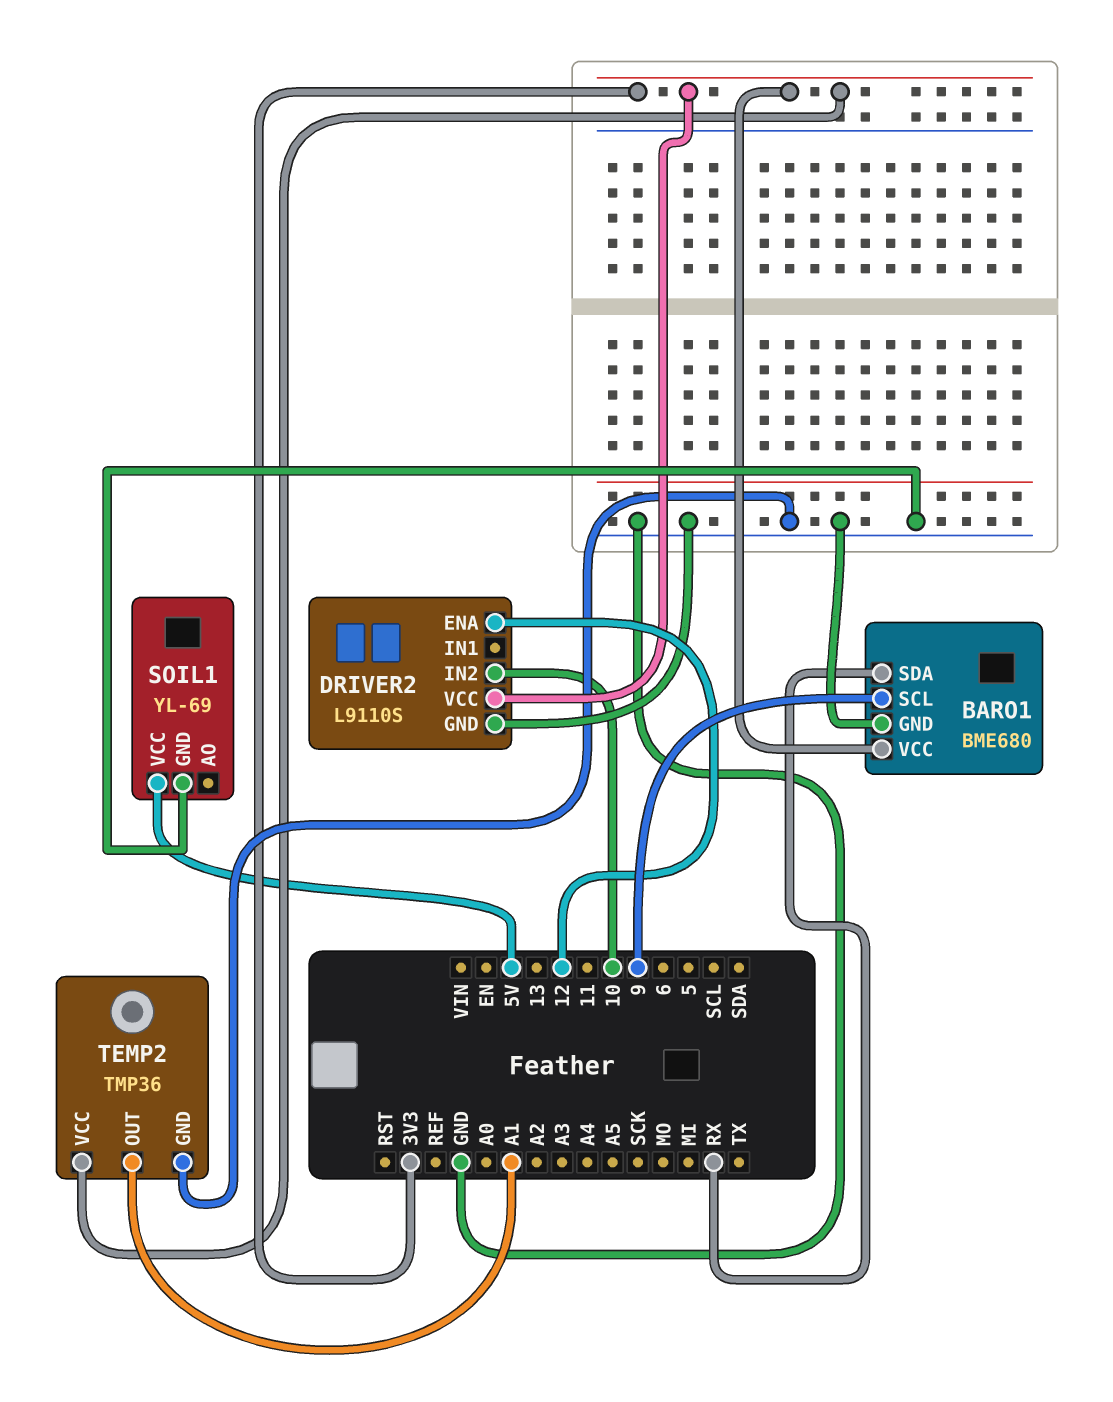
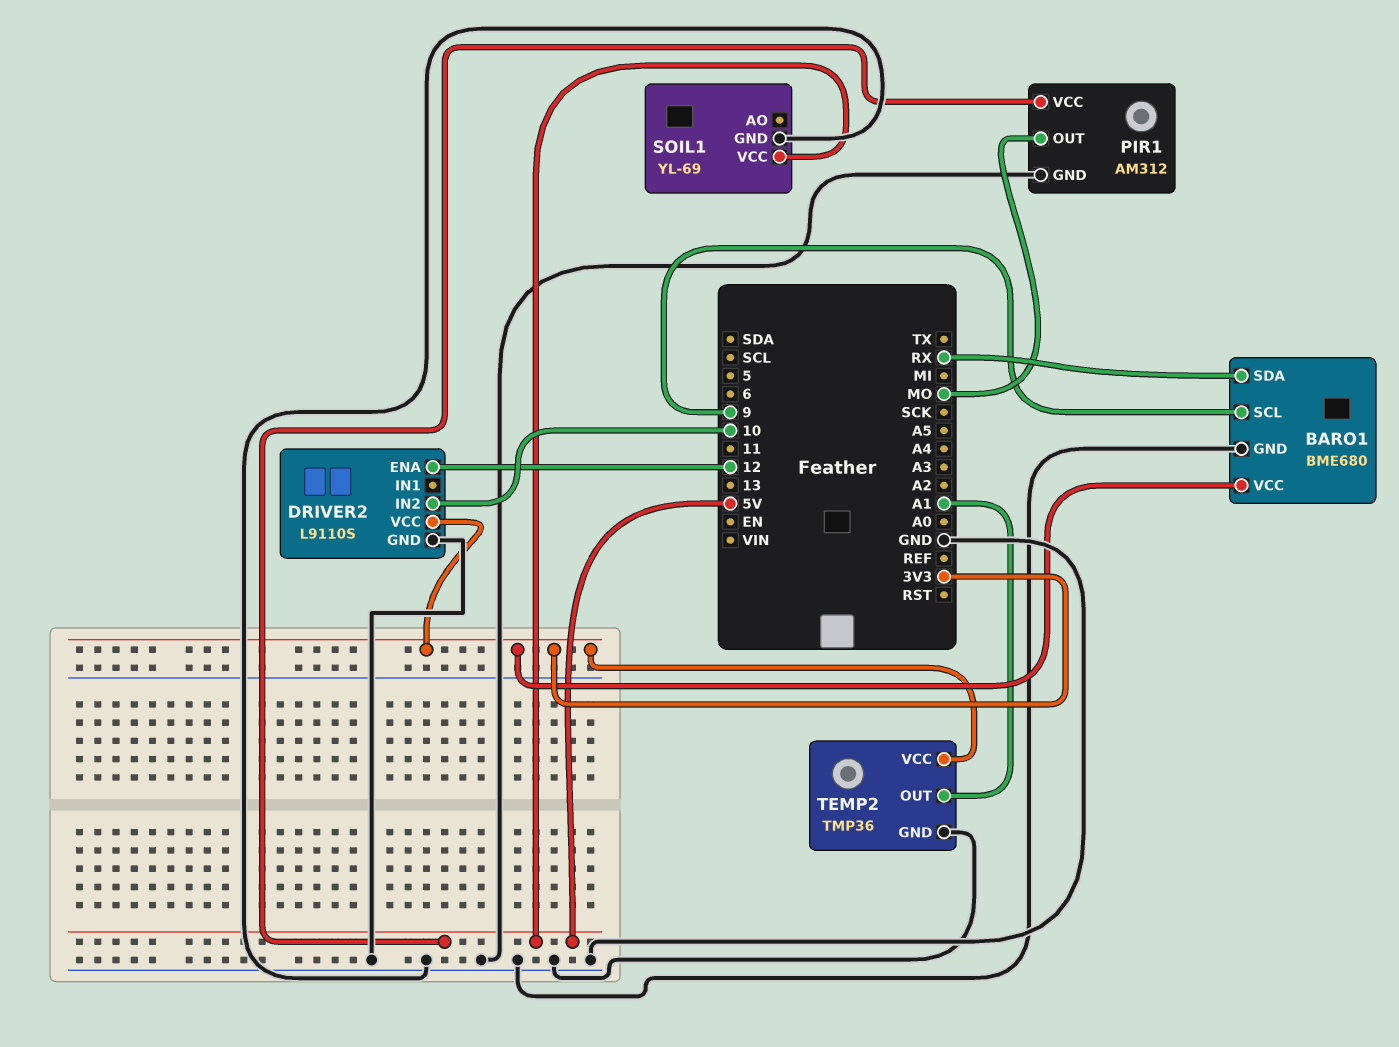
PIR1: none -> AM312
PIR1 pin GND: none -> GND
PIR1 pin OUT: none -> MO
PIR1 pin VCC: none -> 5V

